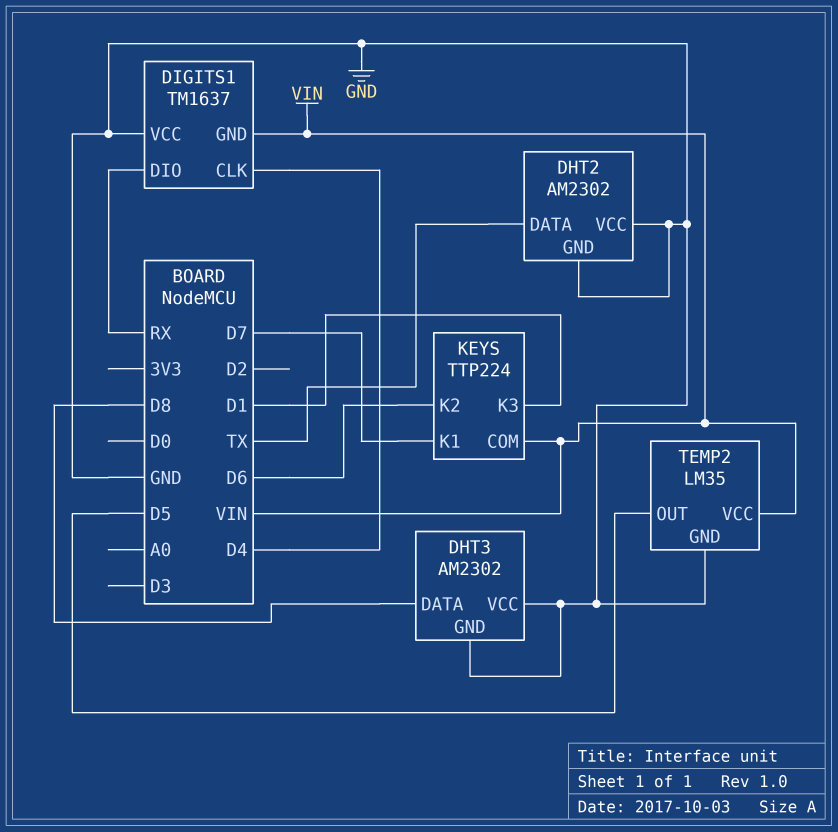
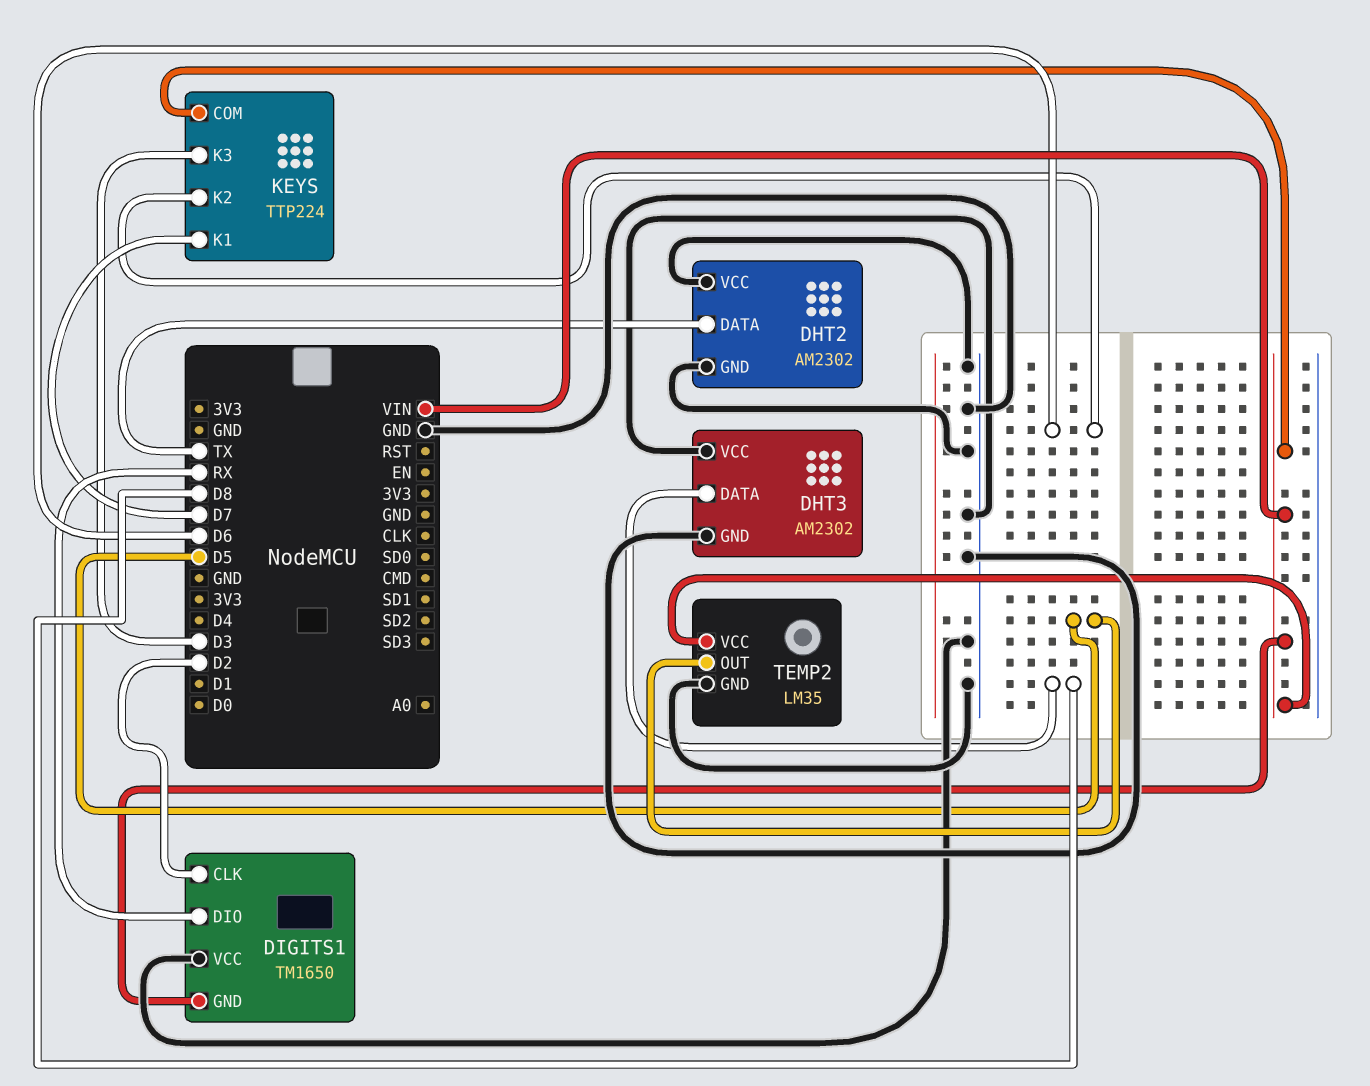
DIGITS1: TM1637 -> TM1650
DIGITS1 pin CLK: D4 -> D2
KEYS pin K3: D1 -> D3

